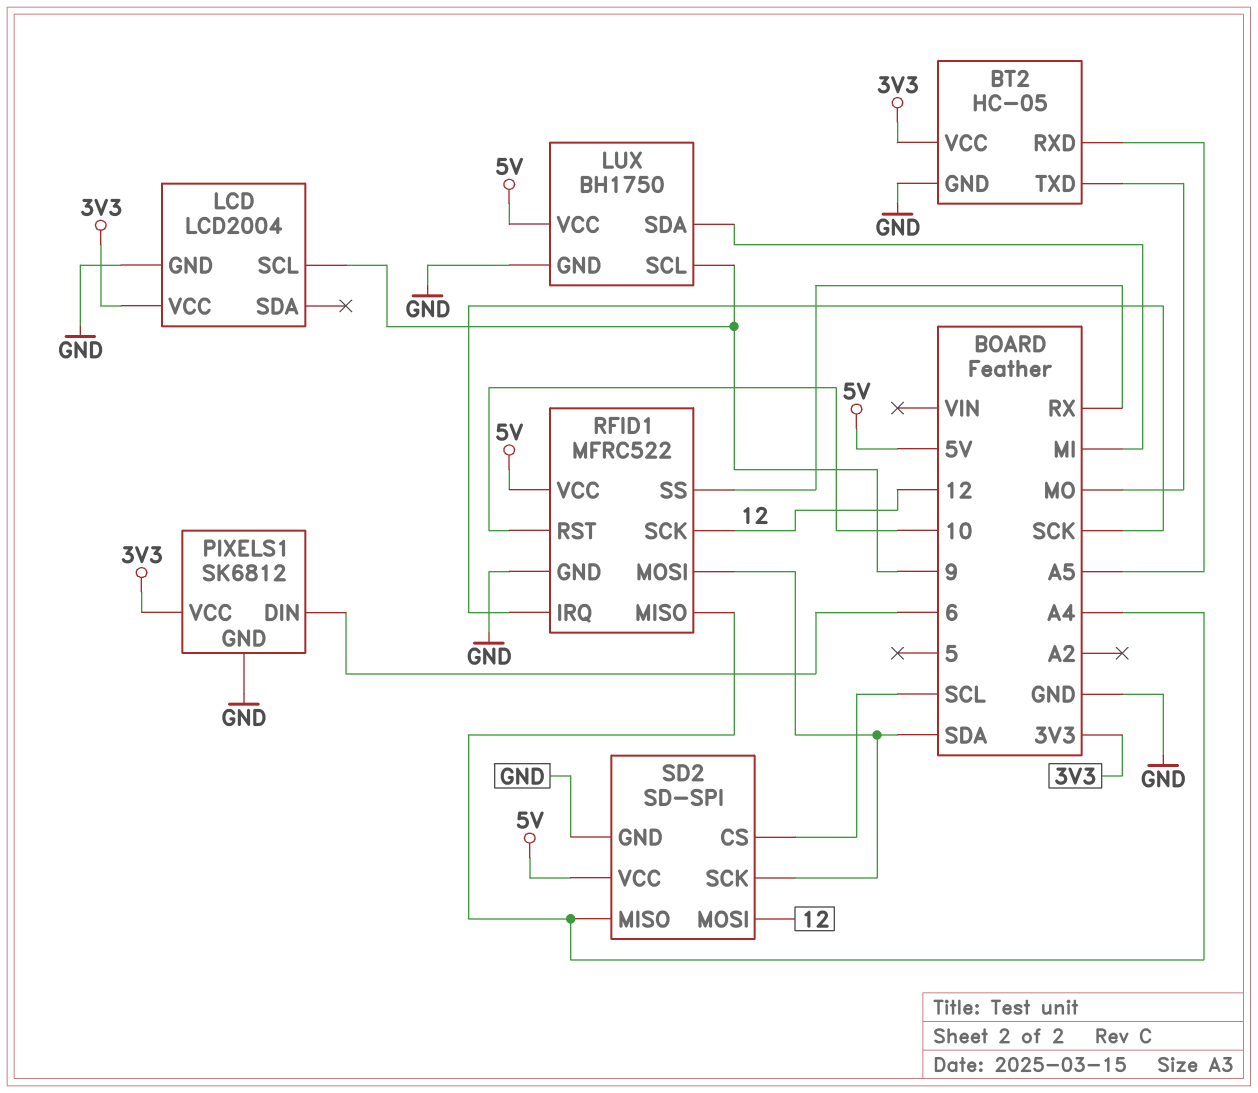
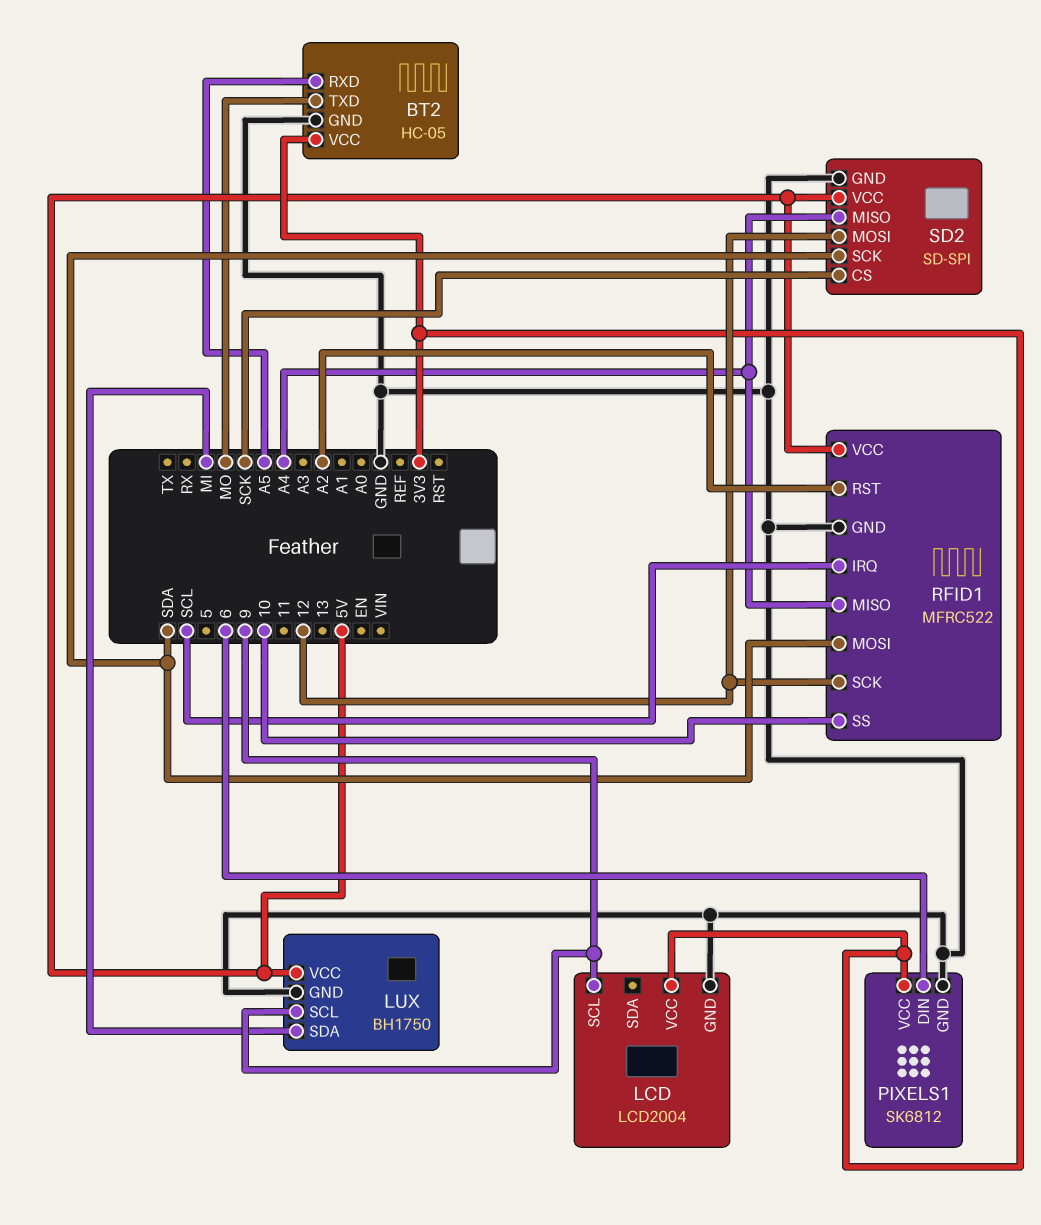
RFID1 pin IRQ: SCK -> SCL
RFID1 pin RST: 10 -> A2
RFID1 pin SS: RX -> 10
SD2 pin CS: SCL -> SCK

